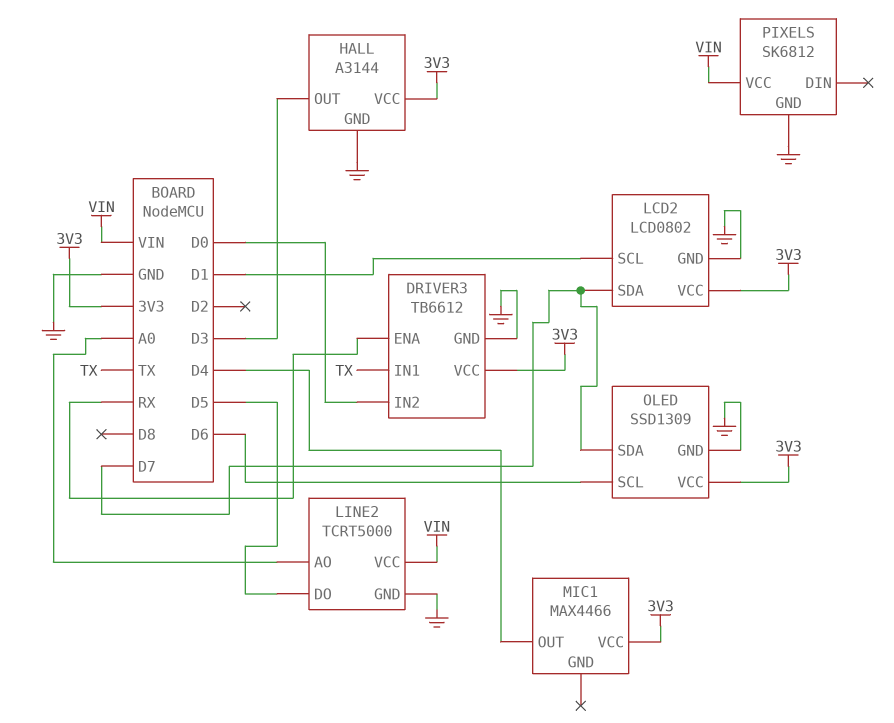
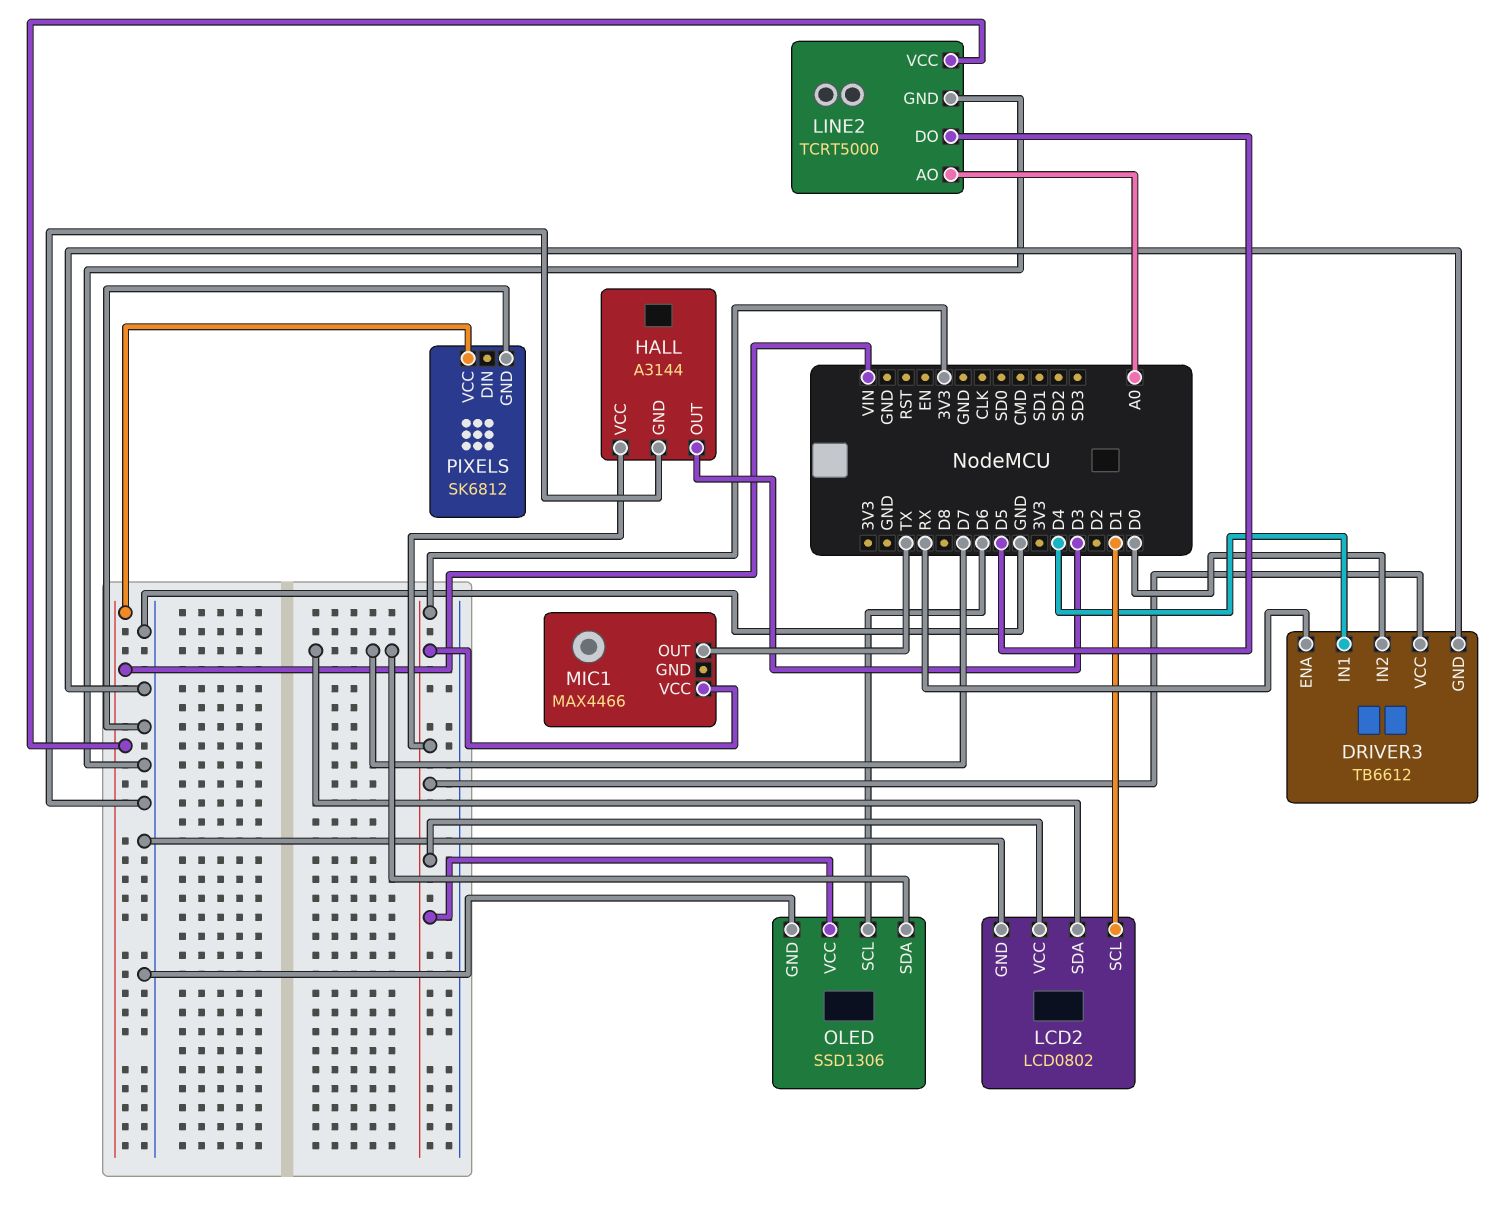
DRIVER3 pin IN1: TX -> D4
MIC1 pin OUT: D4 -> TX
OLED: SSD1309 -> SSD1306

